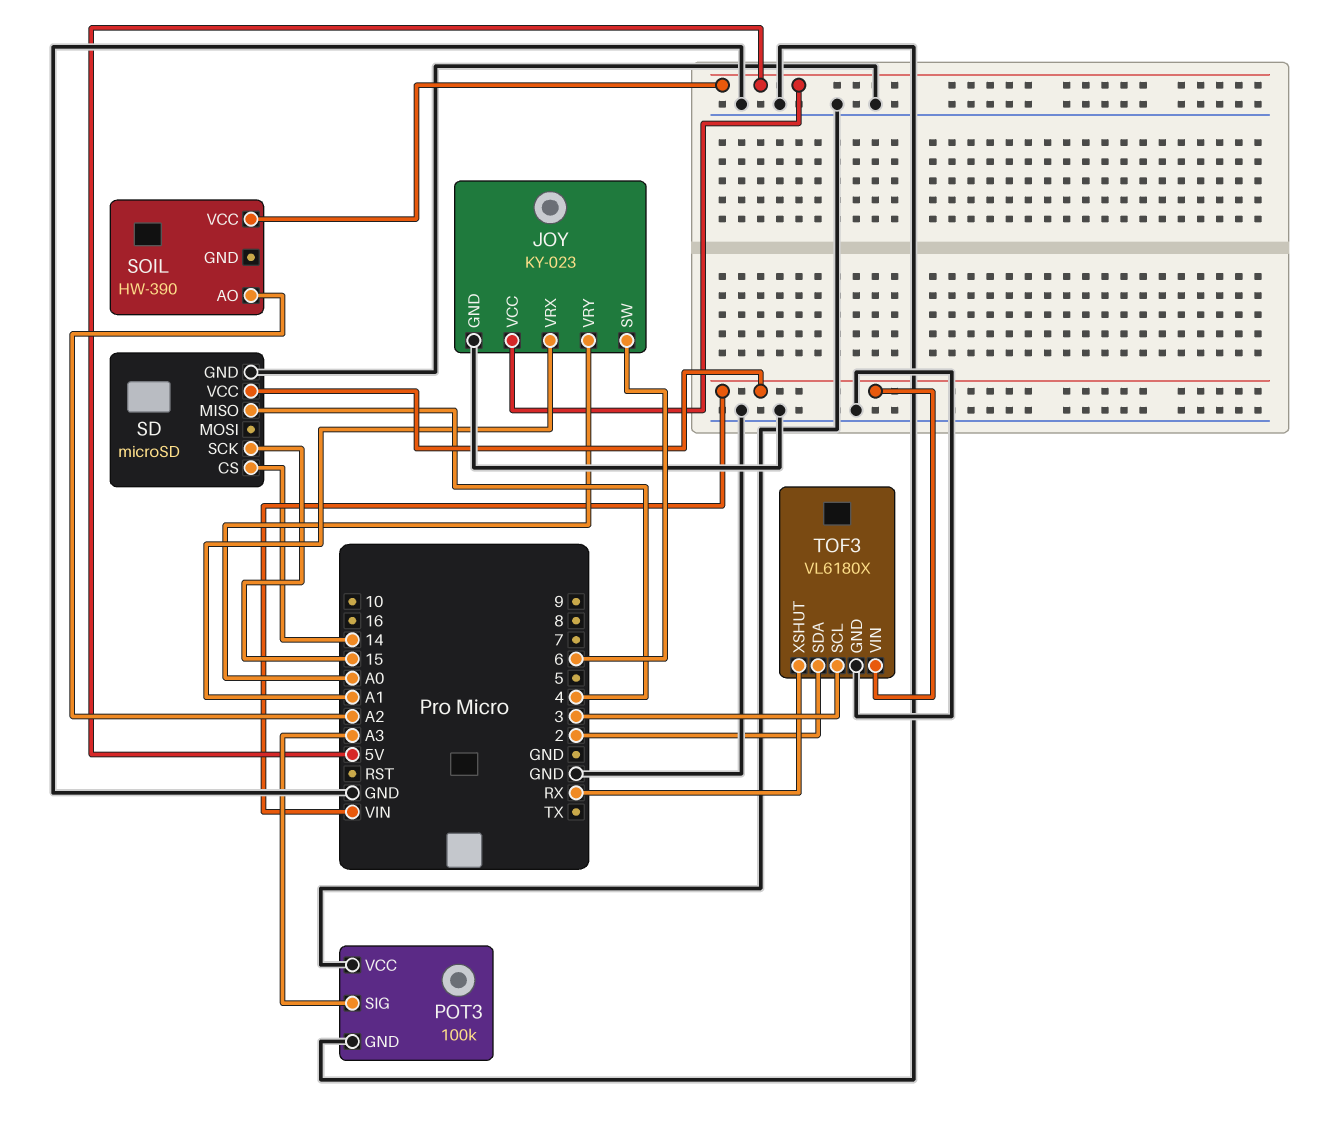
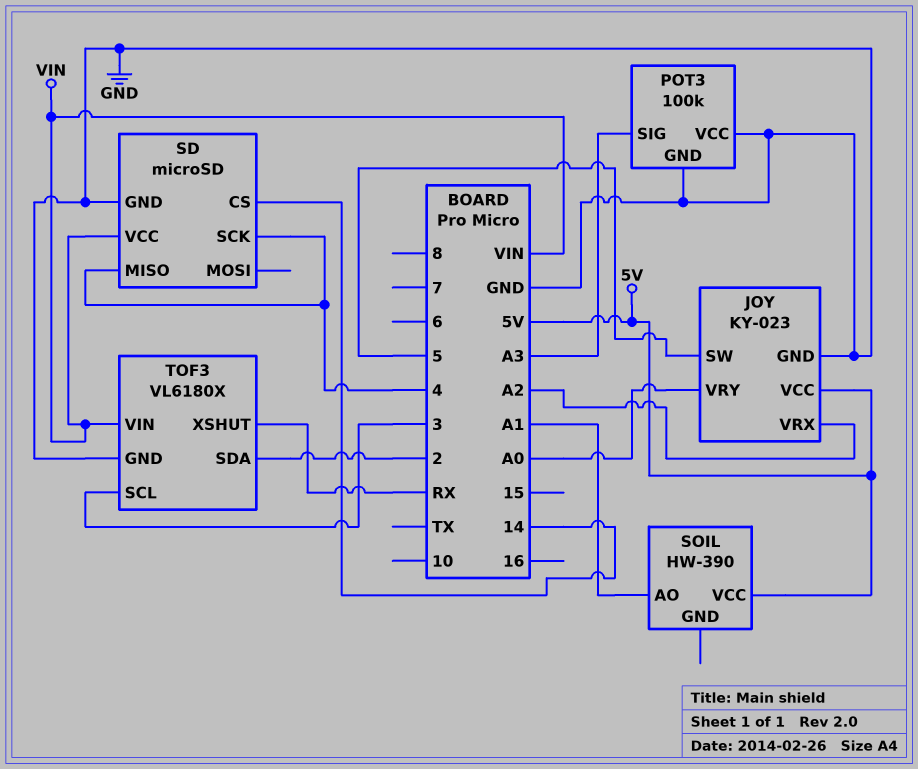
JOY pin SW: 6 -> 5
JOY pin VRX: A1 -> A2
SD pin SCK: 15 -> 4
SOIL pin AO: A2 -> A1

